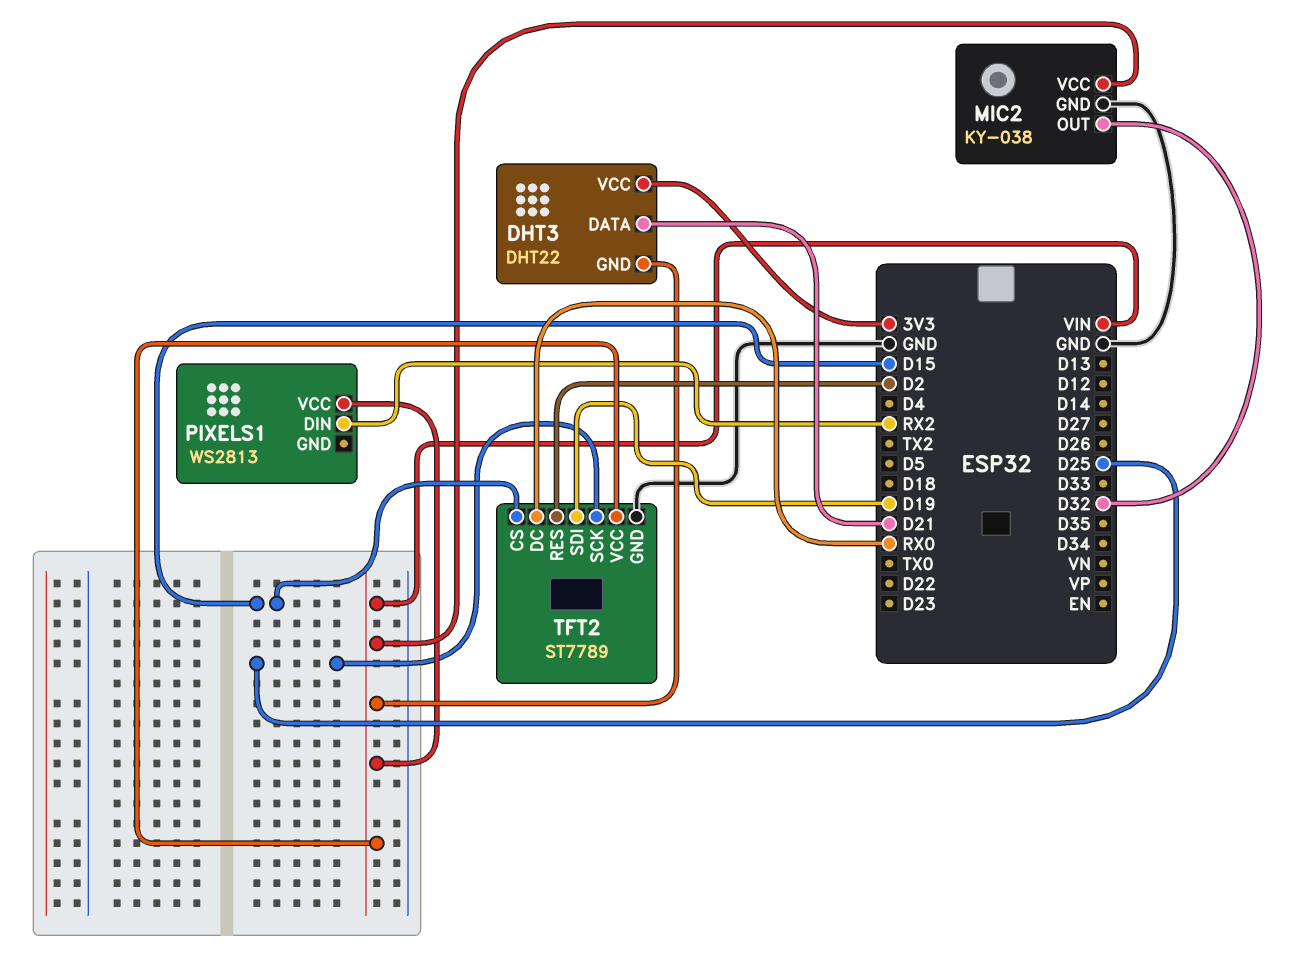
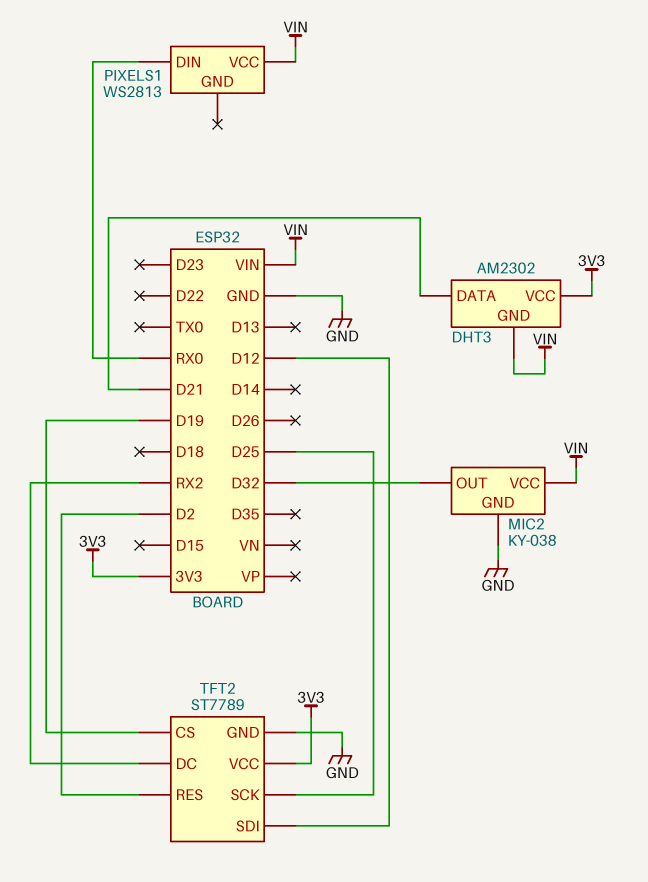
DHT3: DHT22 -> AM2302
PIXELS1 pin DIN: RX2 -> RX0
TFT2 pin CS: D15 -> D19
TFT2 pin DC: RX0 -> RX2
TFT2 pin SDI: D19 -> D12
TFT2 pin VCC: VIN -> 3V3

